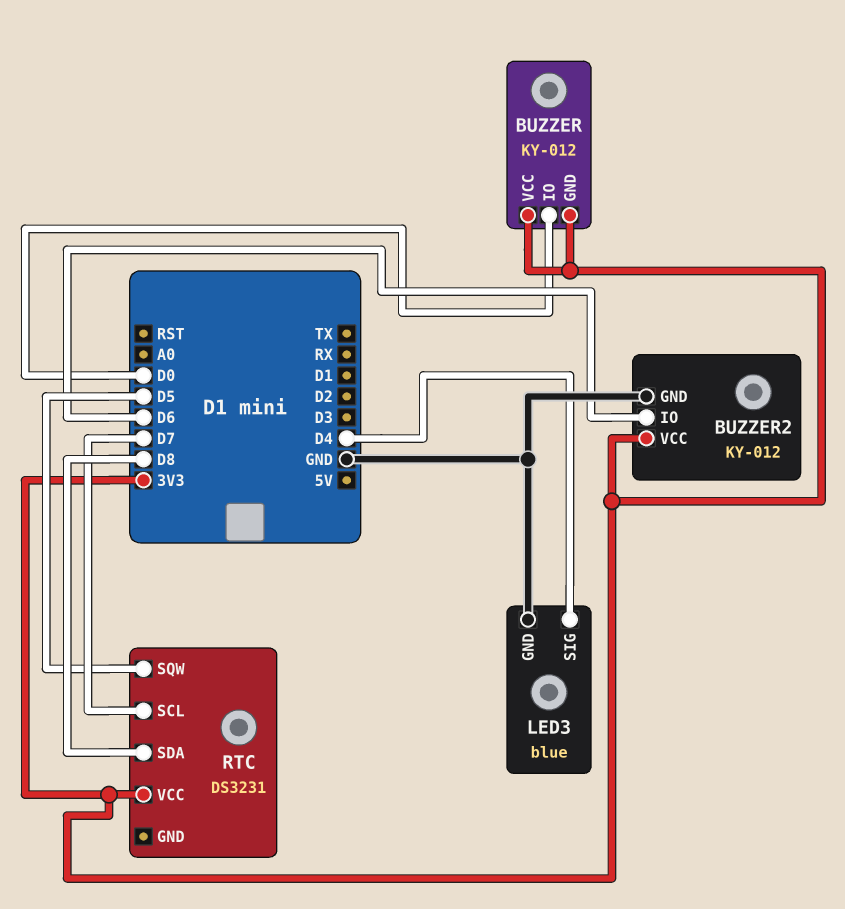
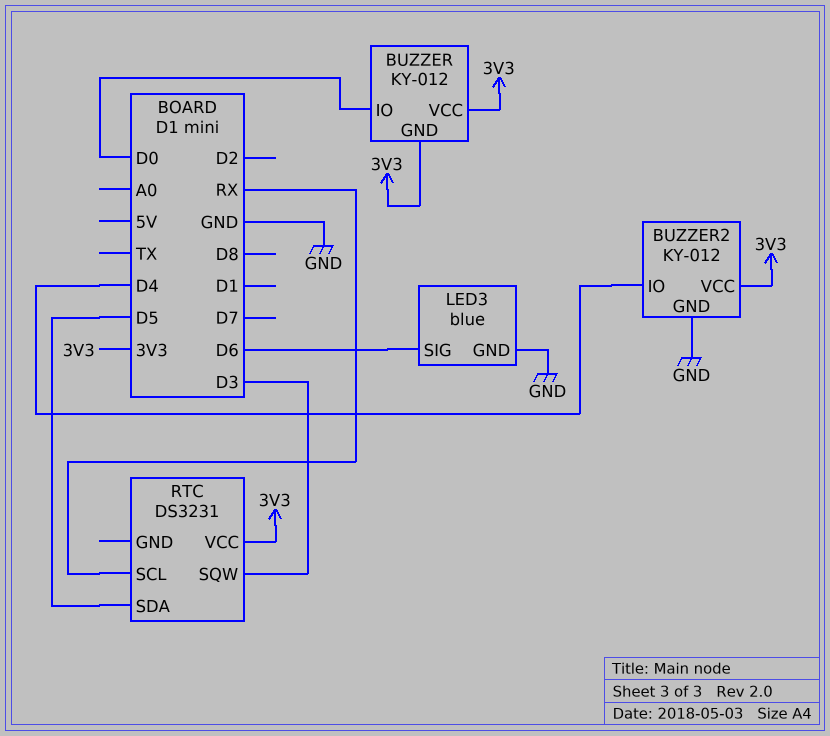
BUZZER2 pin IO: D6 -> D4
LED3 pin SIG: D4 -> D6
RTC pin SCL: D7 -> RX
RTC pin SDA: D8 -> D5
RTC pin SQW: D5 -> D3

